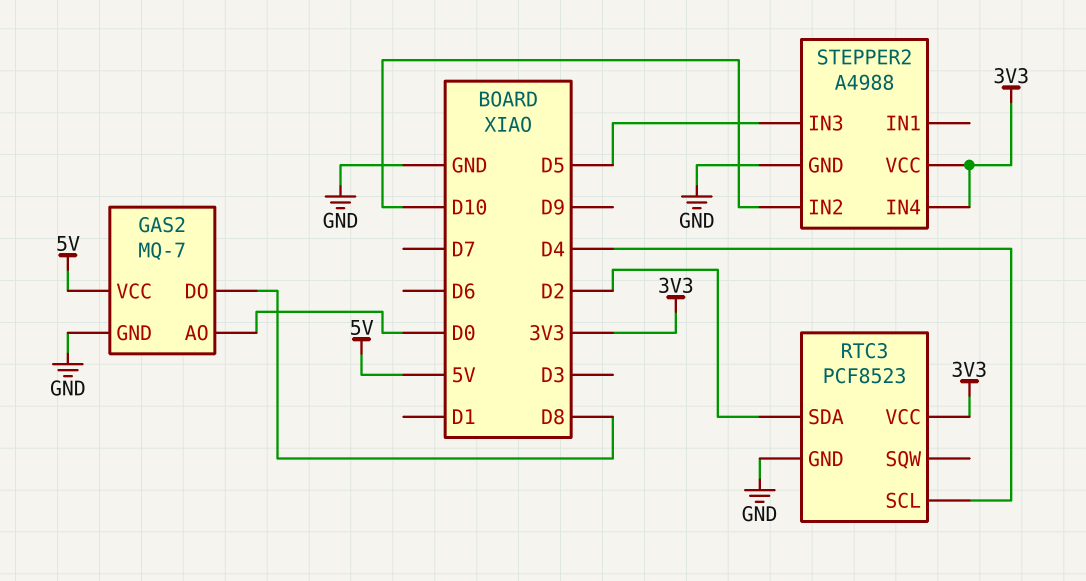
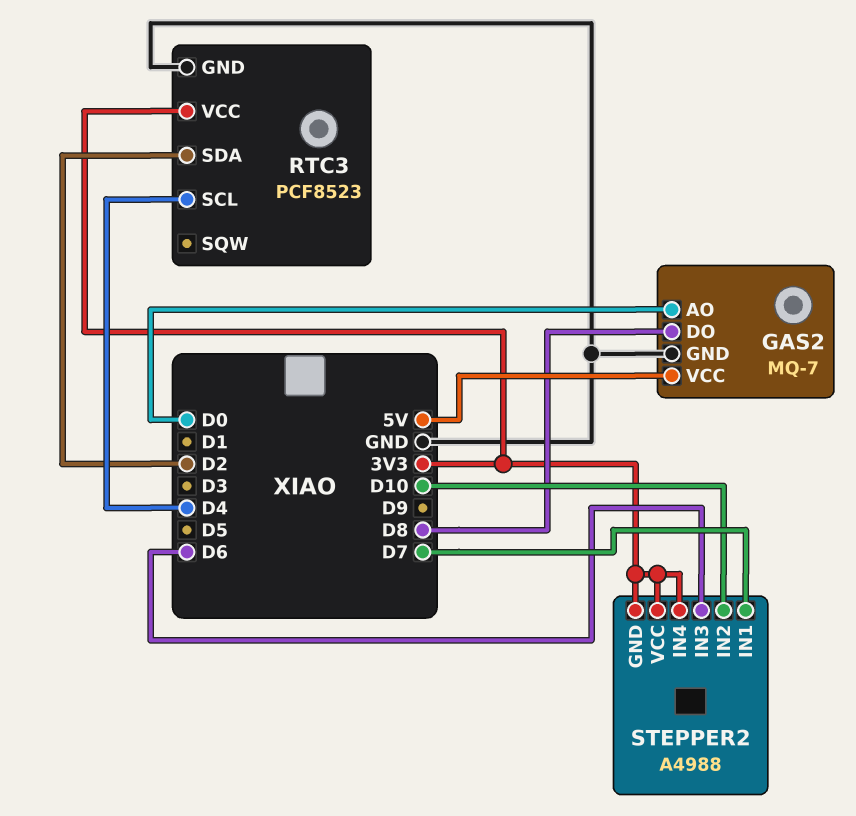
STEPPER2 pin GND: GND -> 3V3
STEPPER2 pin IN1: none -> D7
STEPPER2 pin IN3: D5 -> D6

